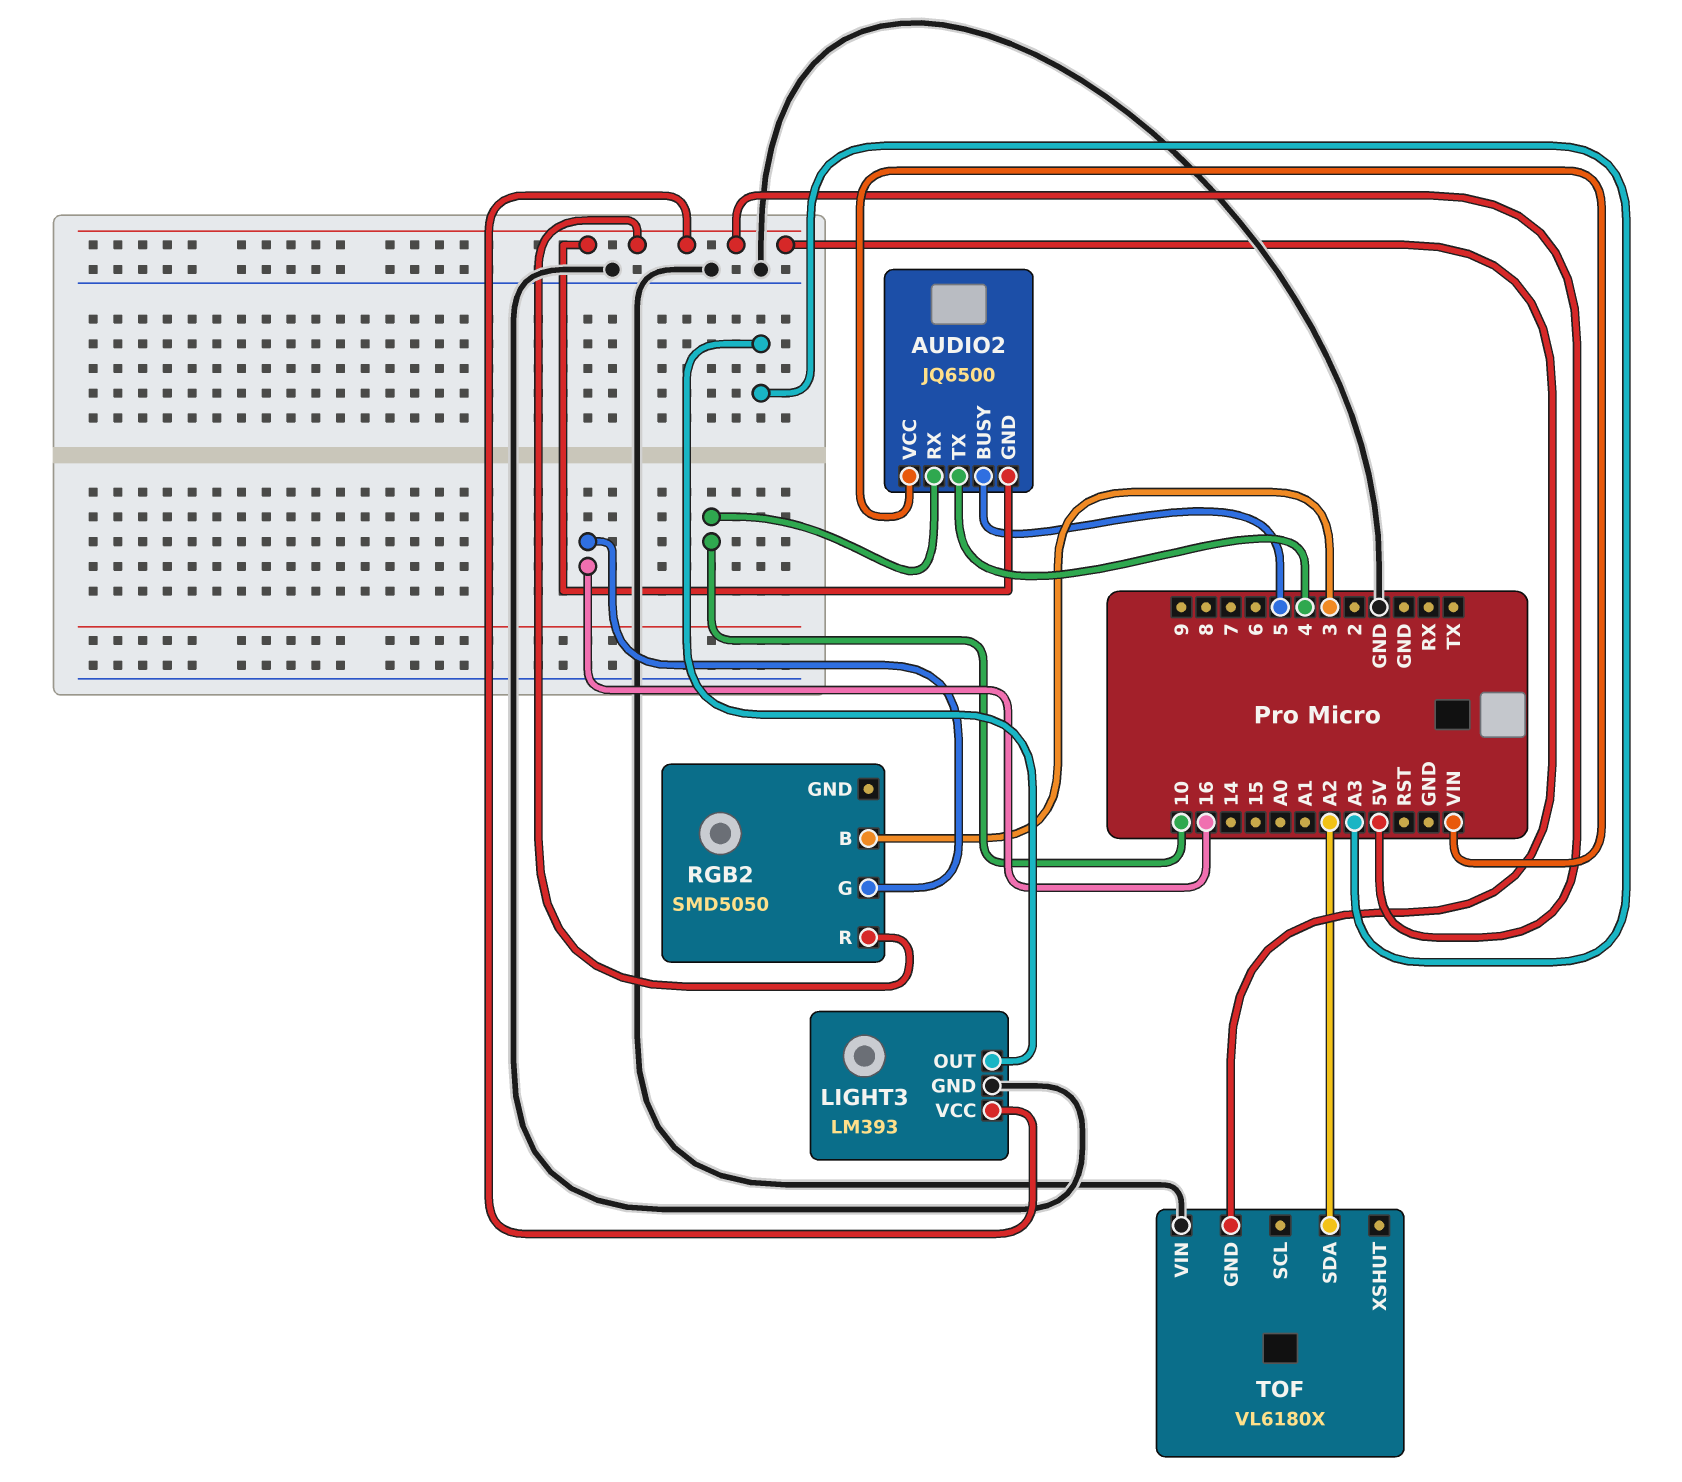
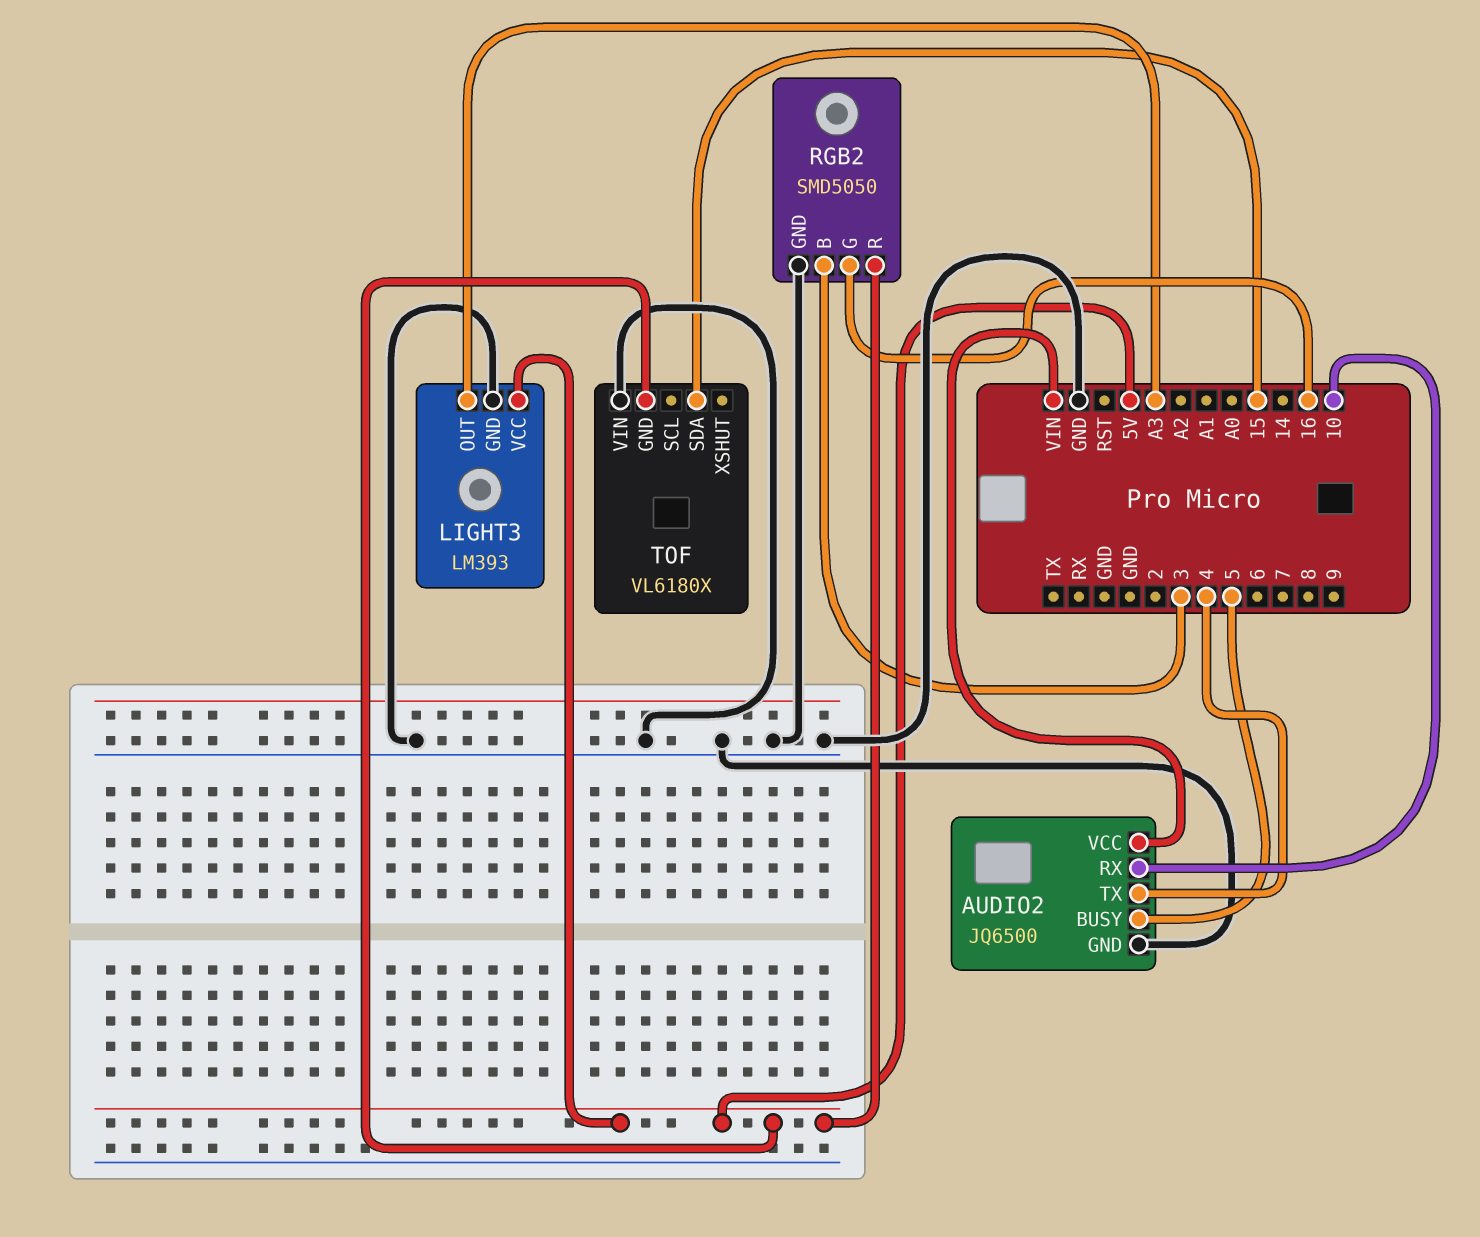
AUDIO2 pin GND: 5V -> GND
RGB2 pin GND: none -> GND
TOF pin SDA: A2 -> 15

